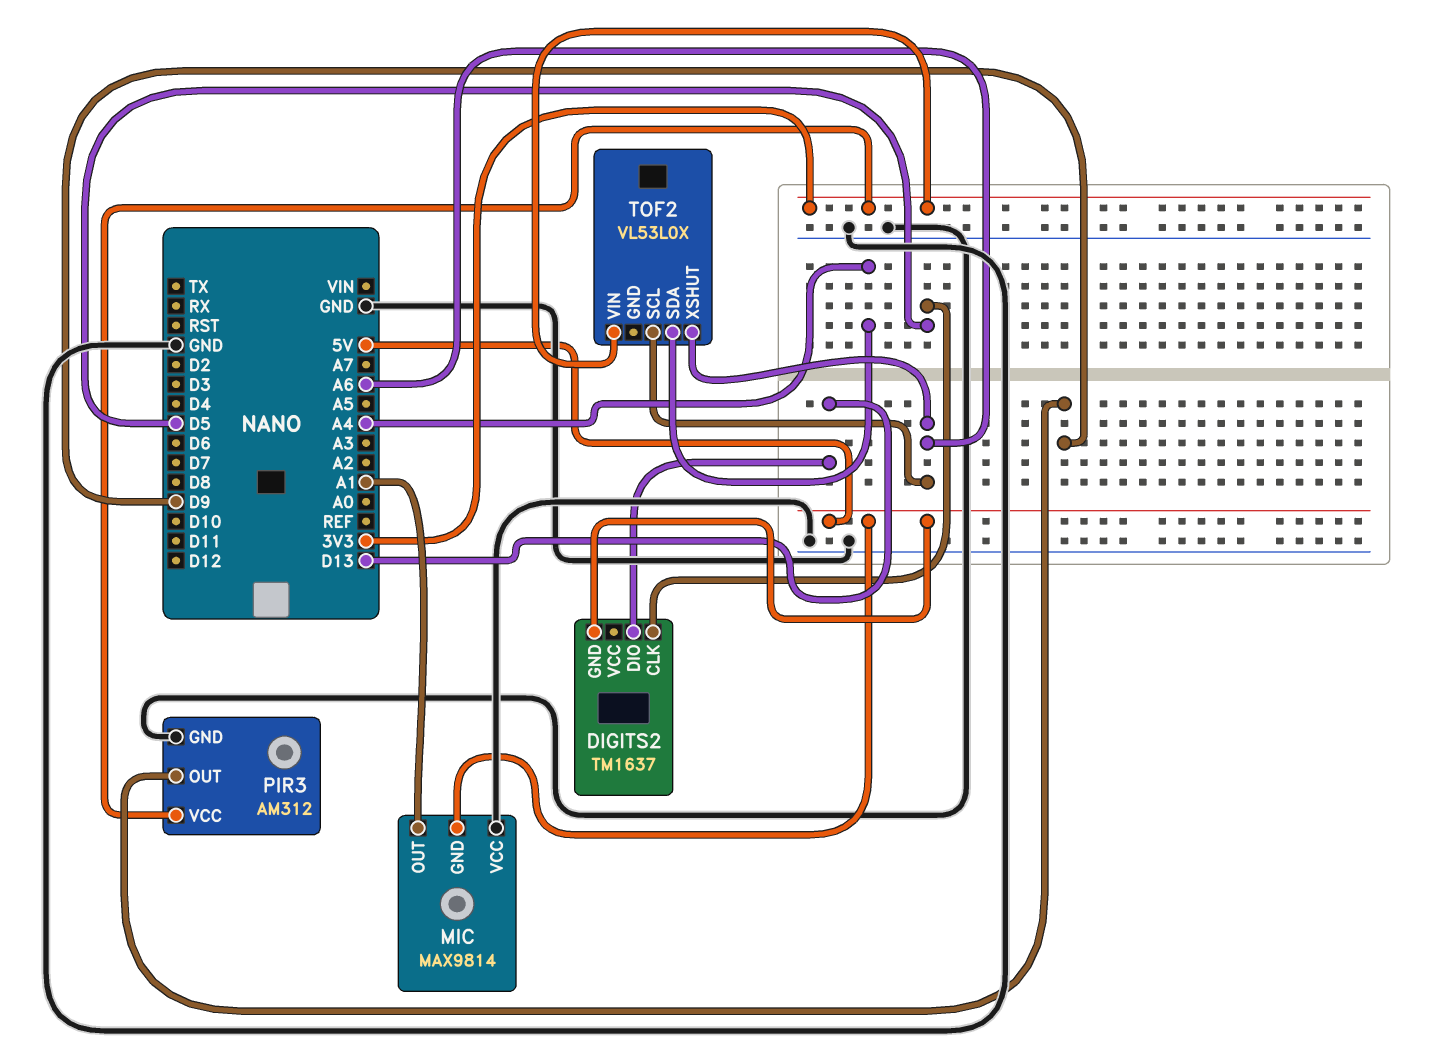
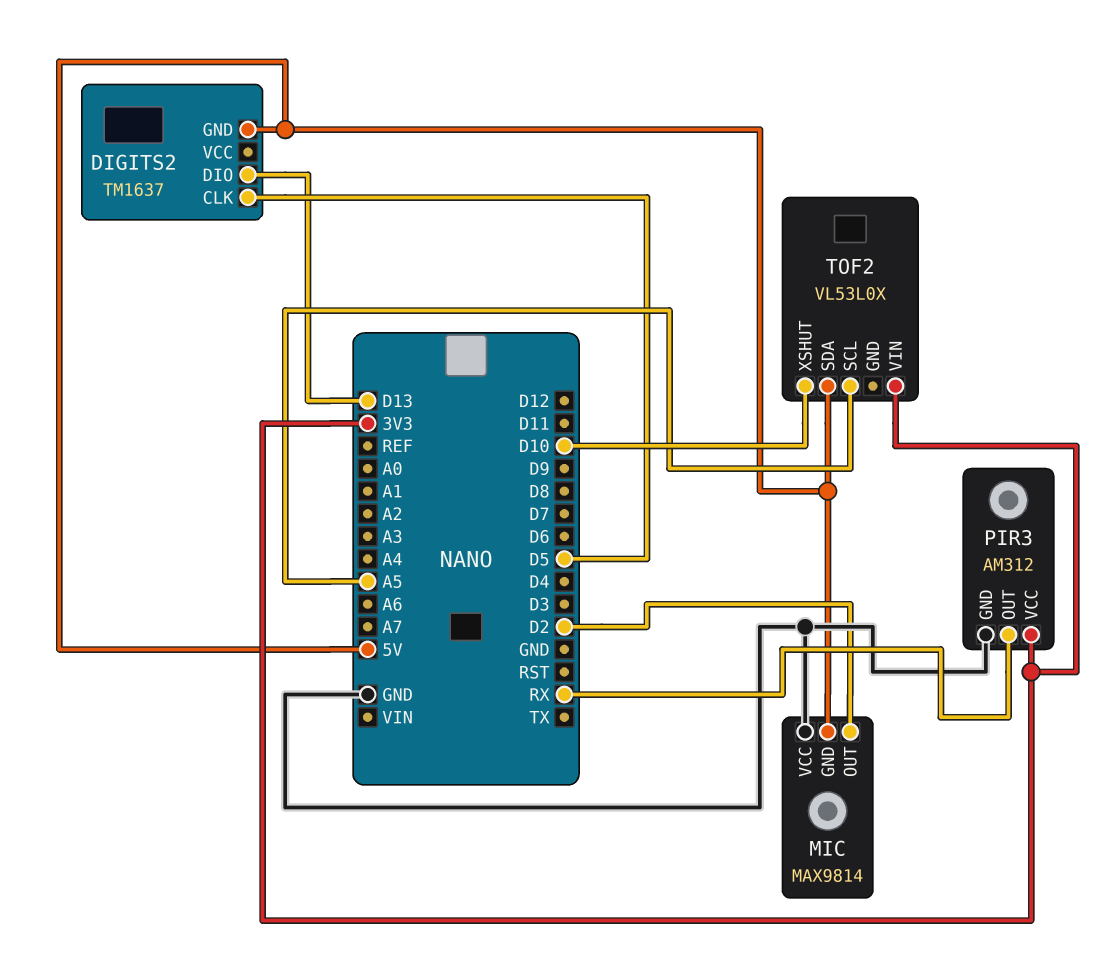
MIC pin OUT: A1 -> D2
PIR3 pin OUT: D9 -> RX
TOF2 pin SCL: A6 -> A5
TOF2 pin SDA: A4 -> 5V
TOF2 pin XSHUT: A6 -> D10

